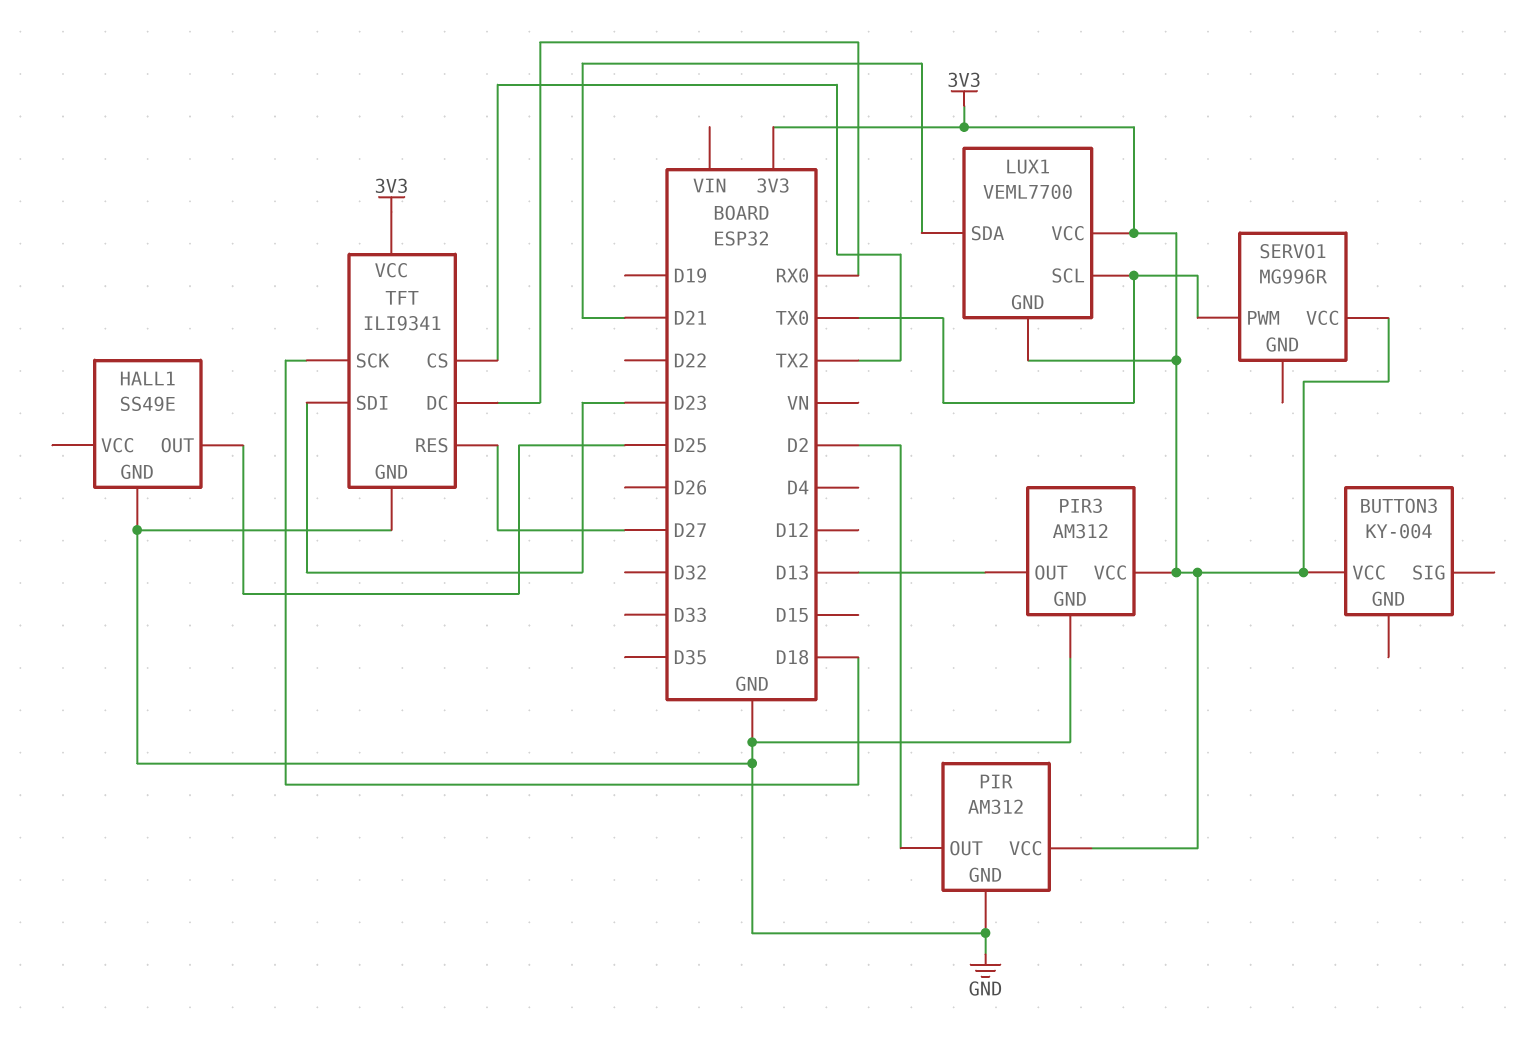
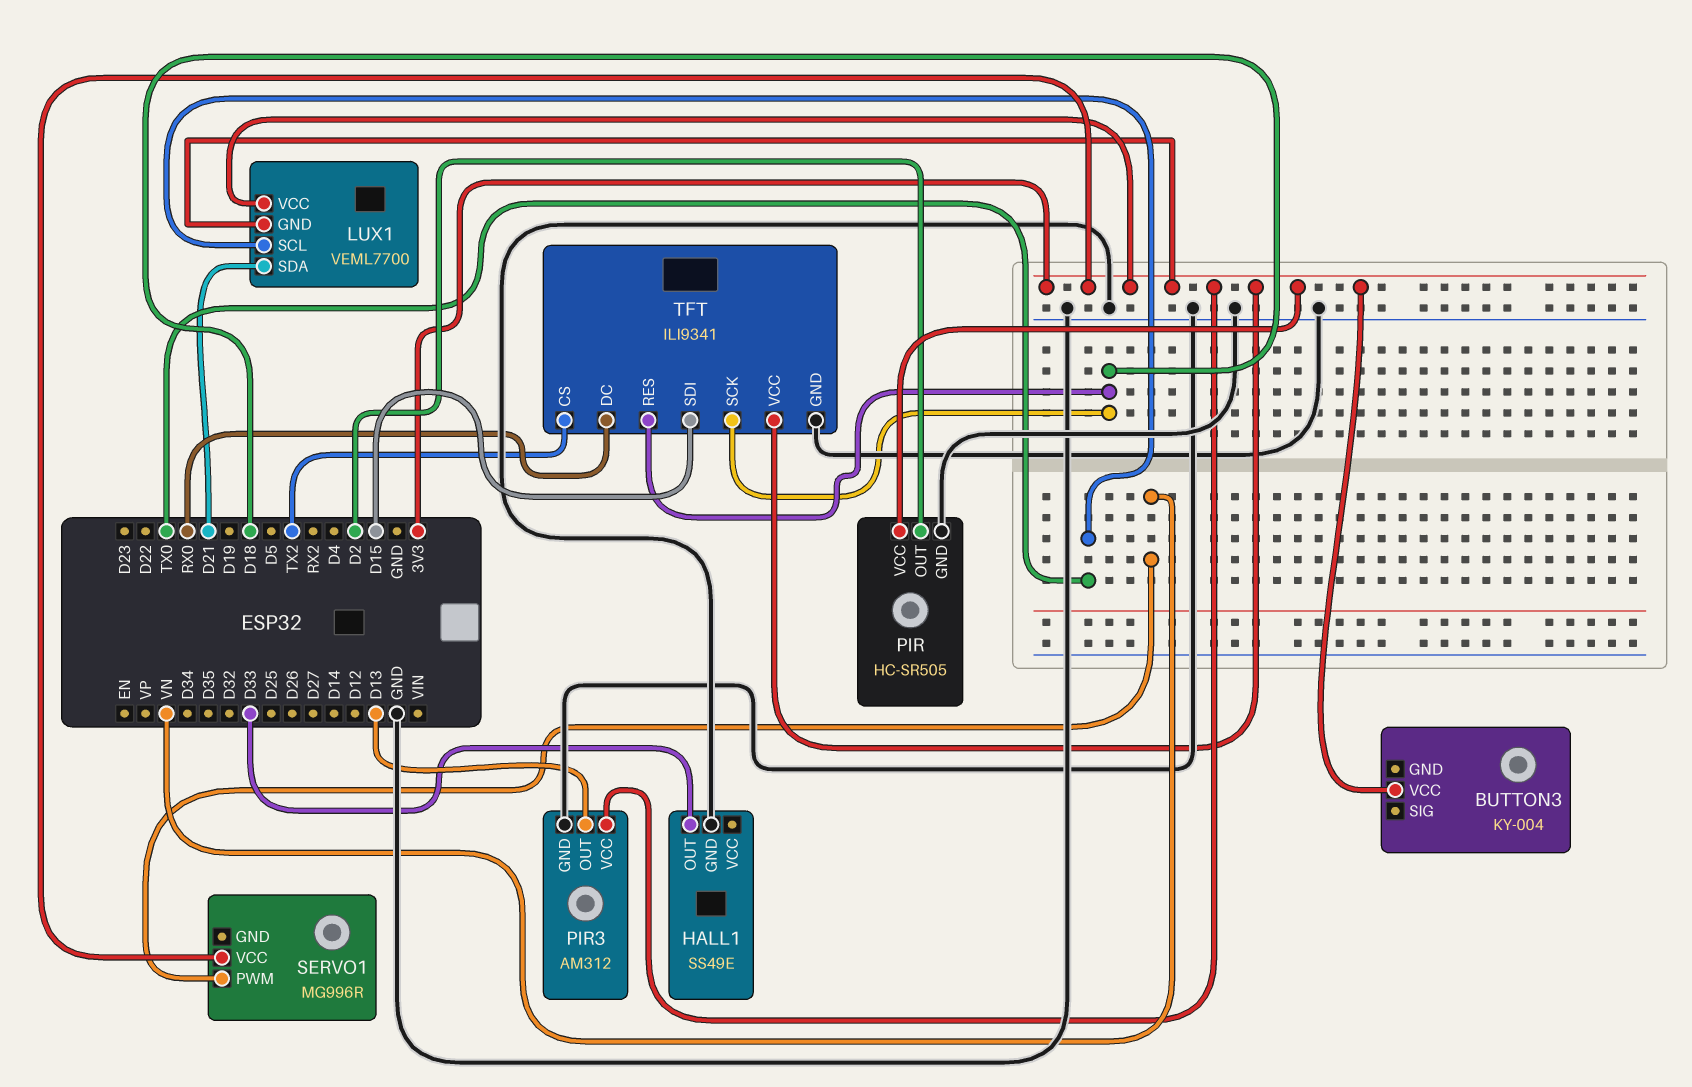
HALL1 pin OUT: D25 -> D33
PIR: AM312 -> HC-SR505
SERVO1 pin PWM: TX0 -> VN
TFT pin RES: D27 -> D18
TFT pin SDI: D23 -> D15

